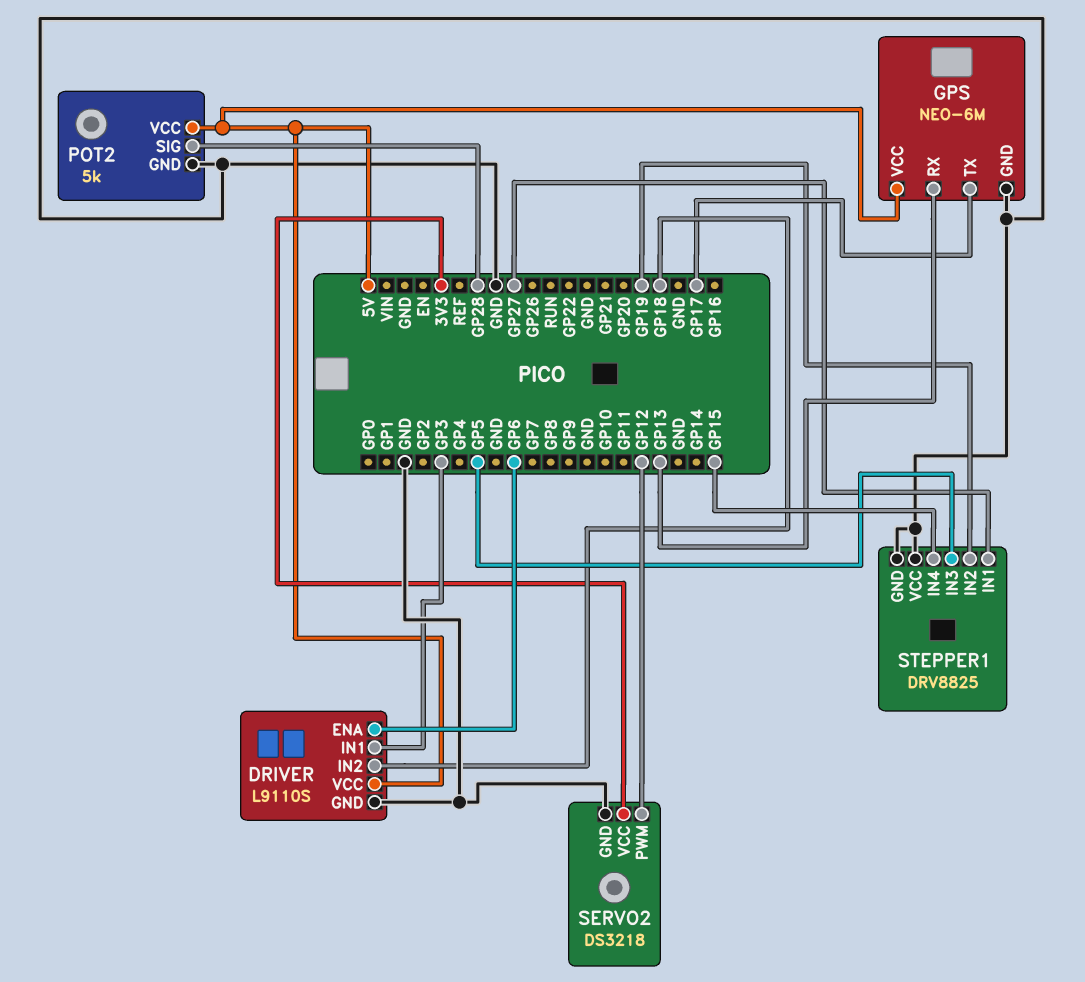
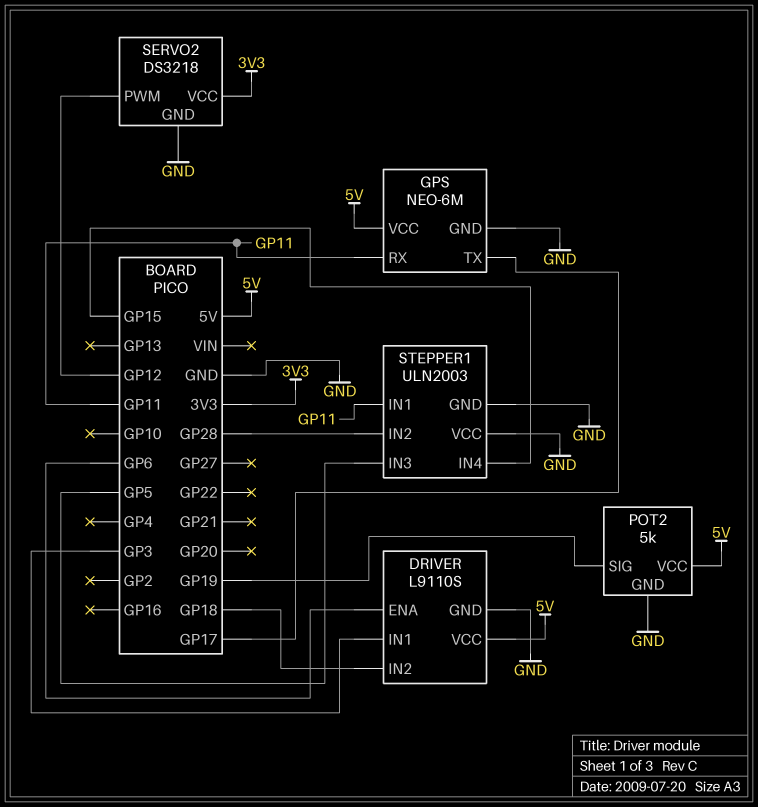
GPS pin RX: GP13 -> GP11
POT2 pin SIG: GP28 -> GP19
STEPPER1: DRV8825 -> ULN2003
STEPPER1 pin IN1: GP27 -> GP11
STEPPER1 pin IN2: GP19 -> GP28

